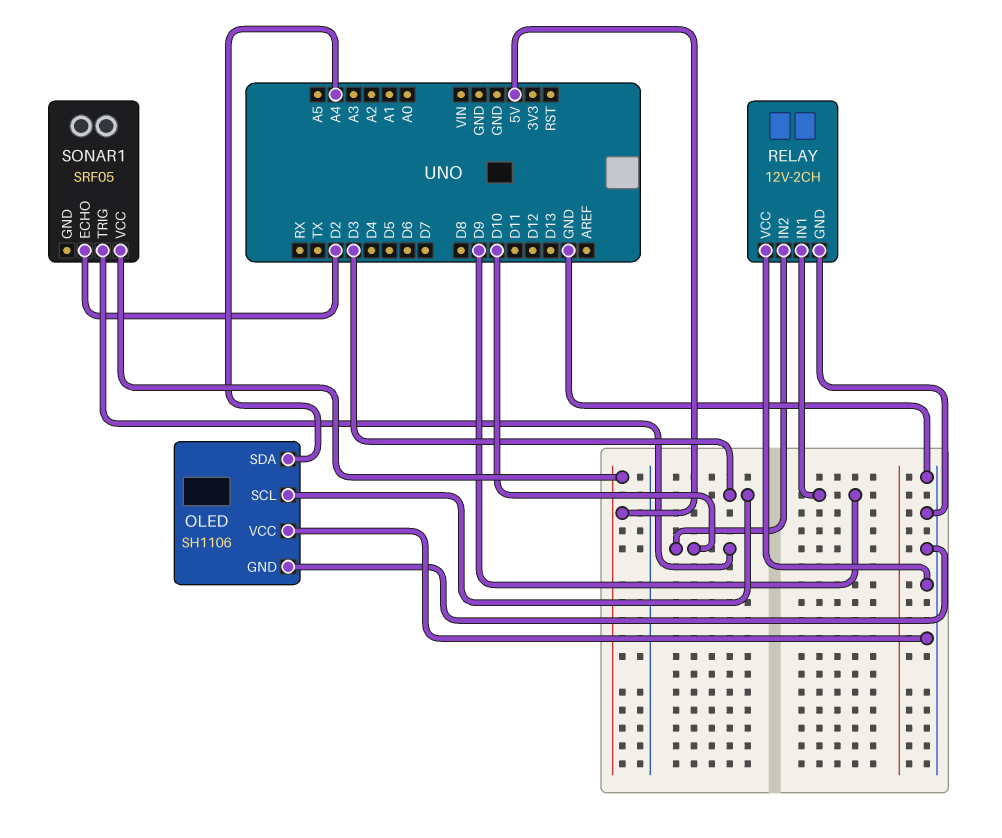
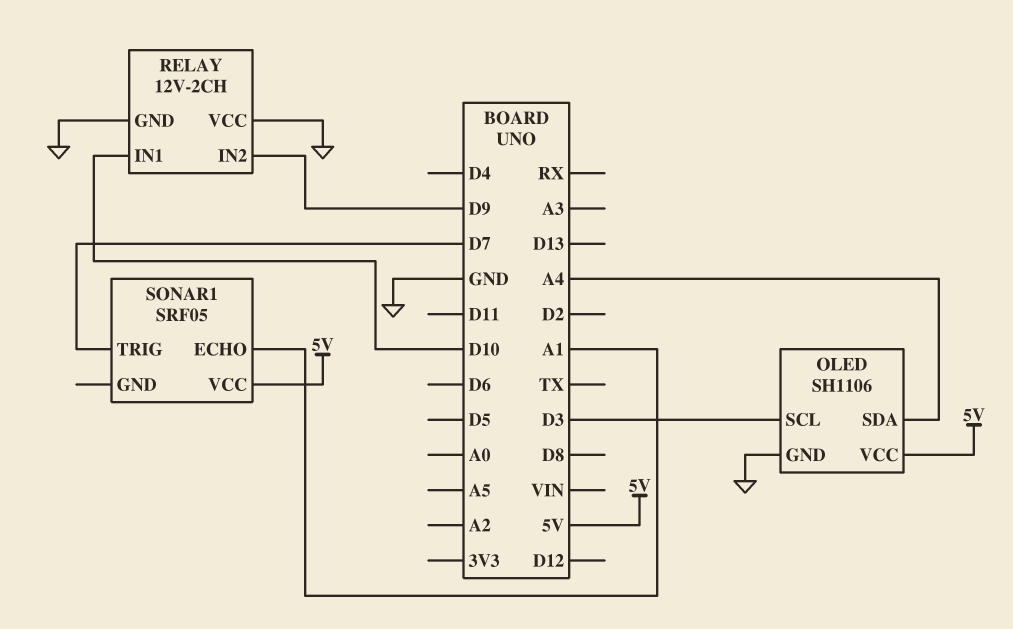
OLED pin VCC: GND -> 5V
RELAY pin IN1: D9 -> D10
RELAY pin IN2: D10 -> D9
SONAR1 pin ECHO: D2 -> A1
SONAR1 pin TRIG: D10 -> D7

